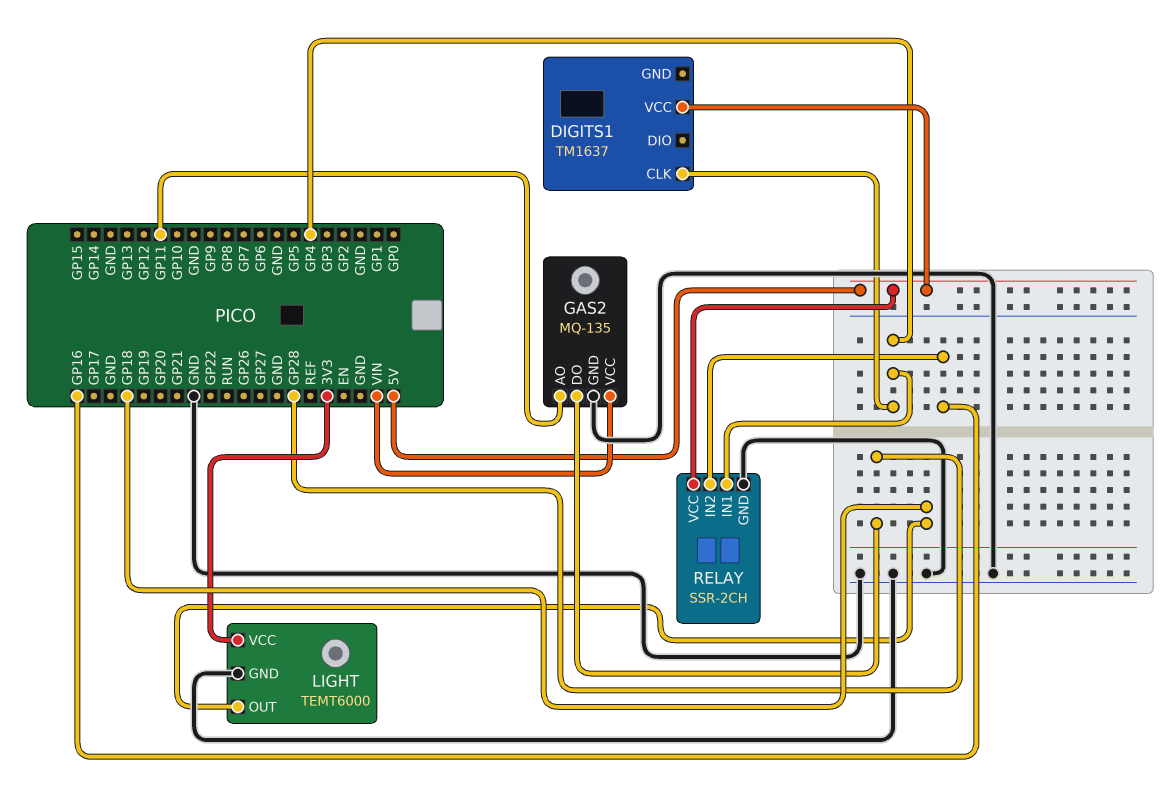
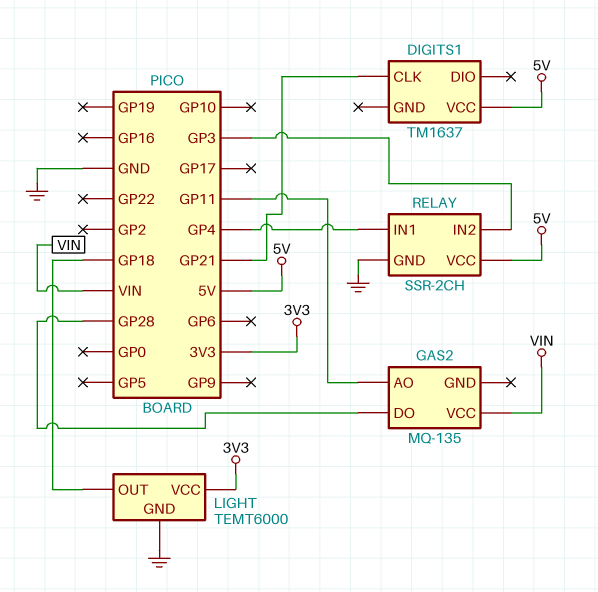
DIGITS1 pin CLK: GP4 -> GP21
GAS2 pin GND: GND -> none
RELAY pin IN2: GP16 -> GP3

